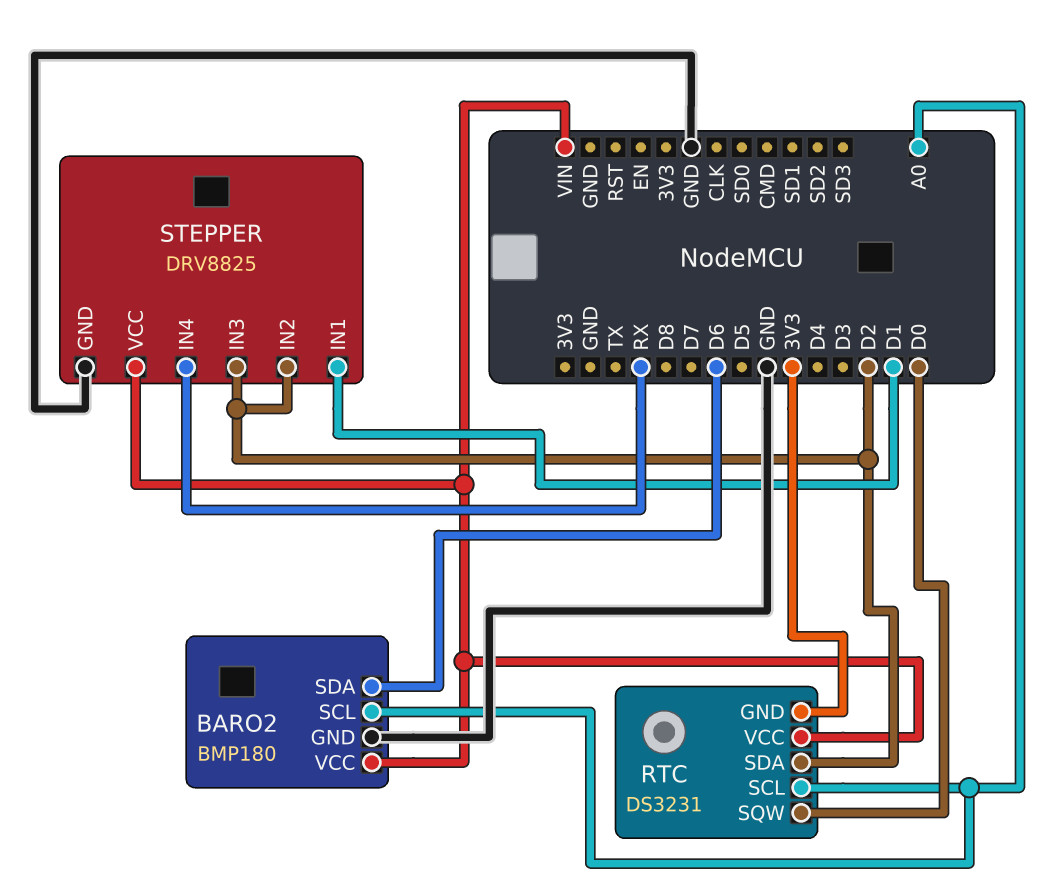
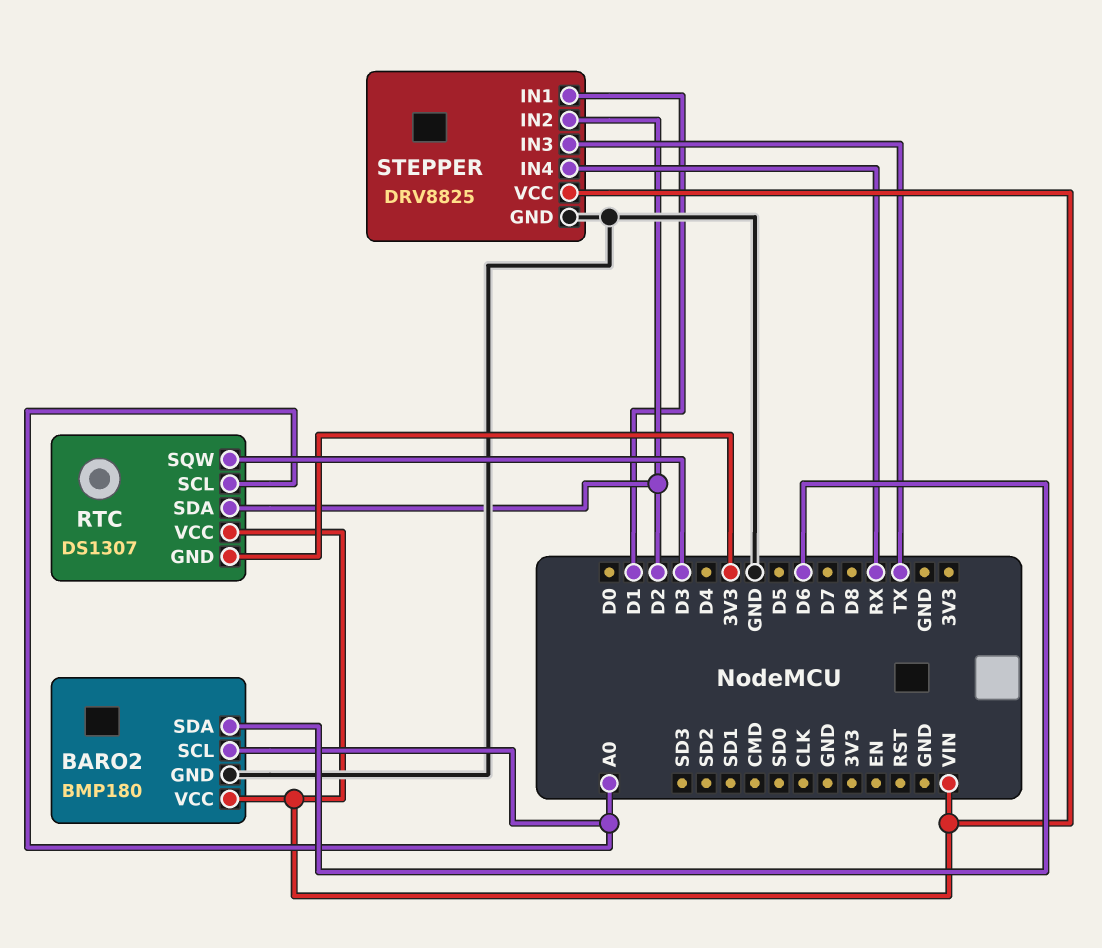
RTC: DS3231 -> DS1307
RTC pin SQW: D0 -> D3
STEPPER pin IN3: D2 -> TX

